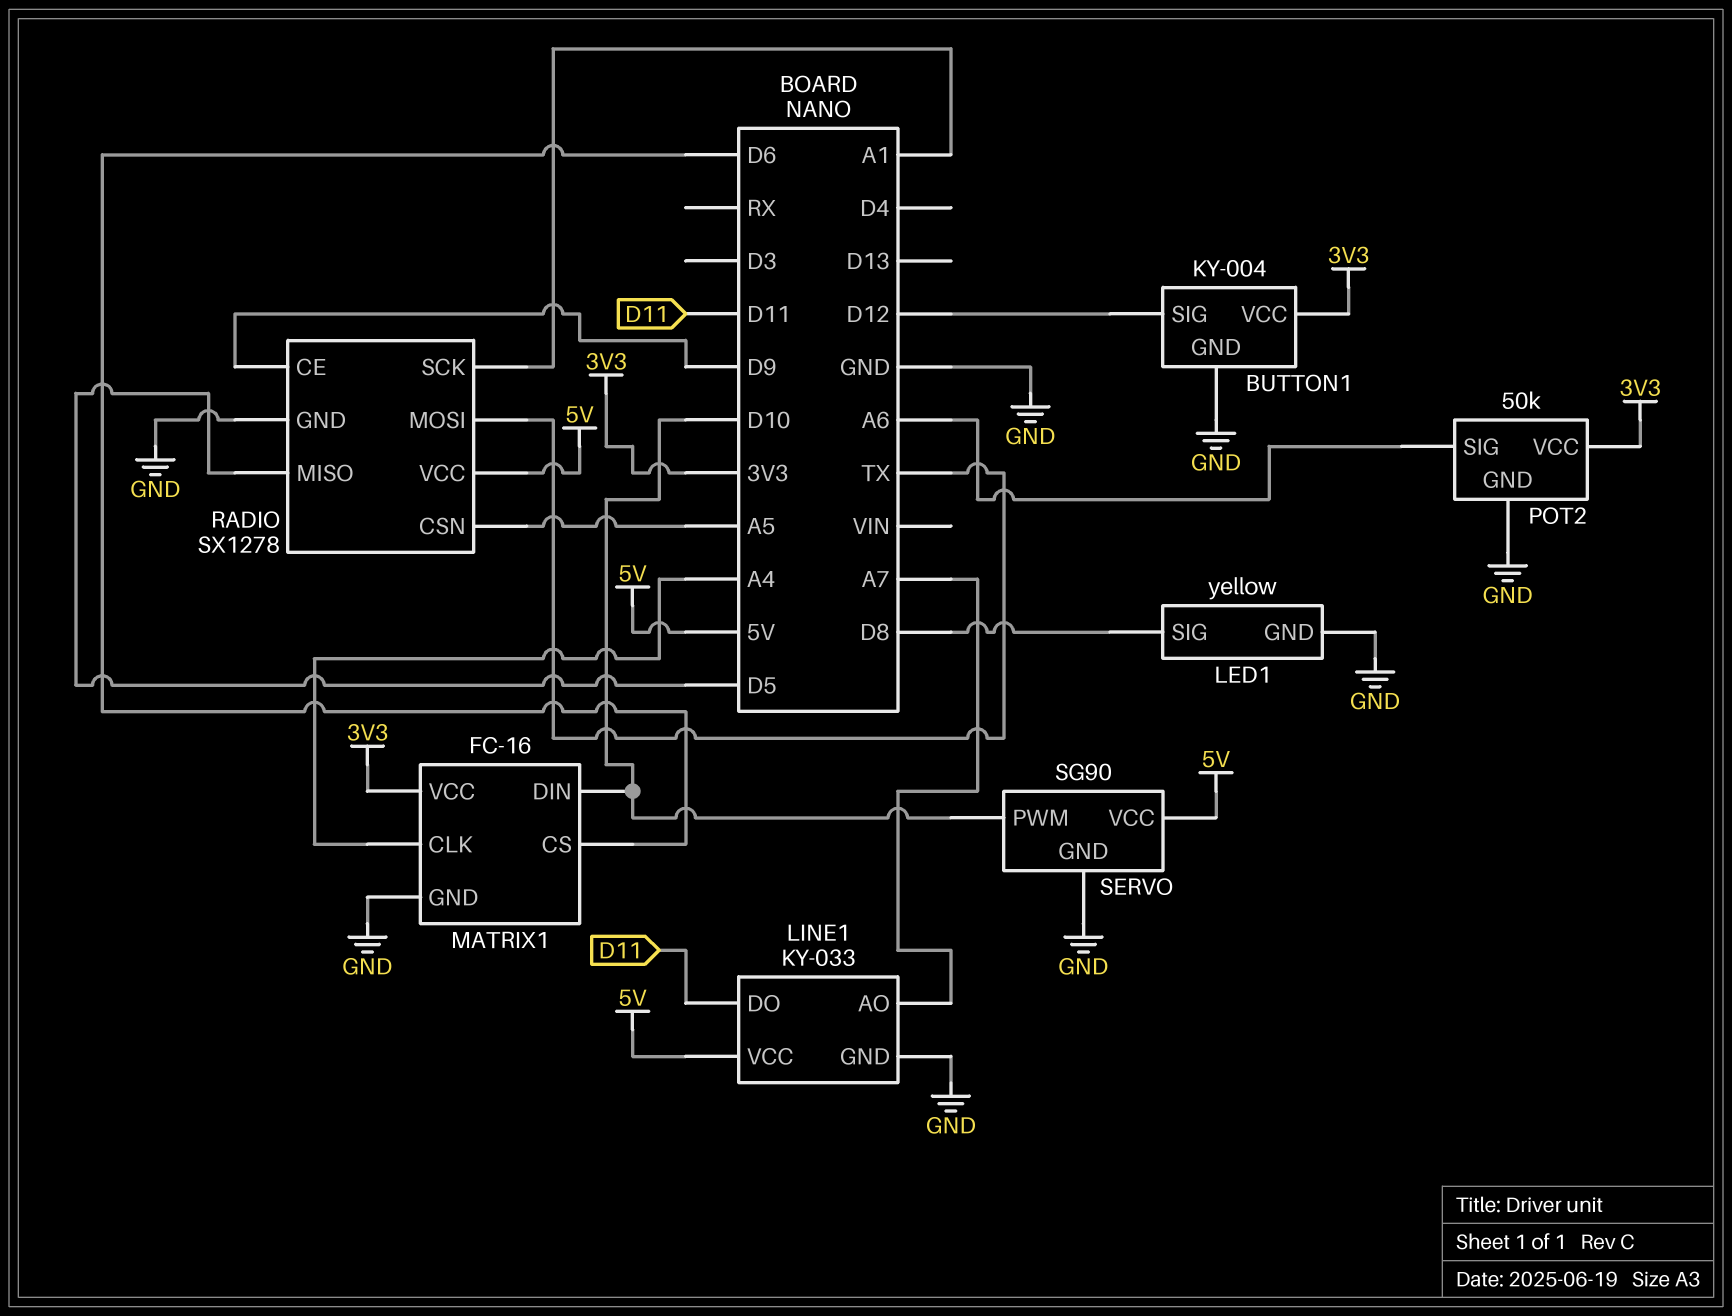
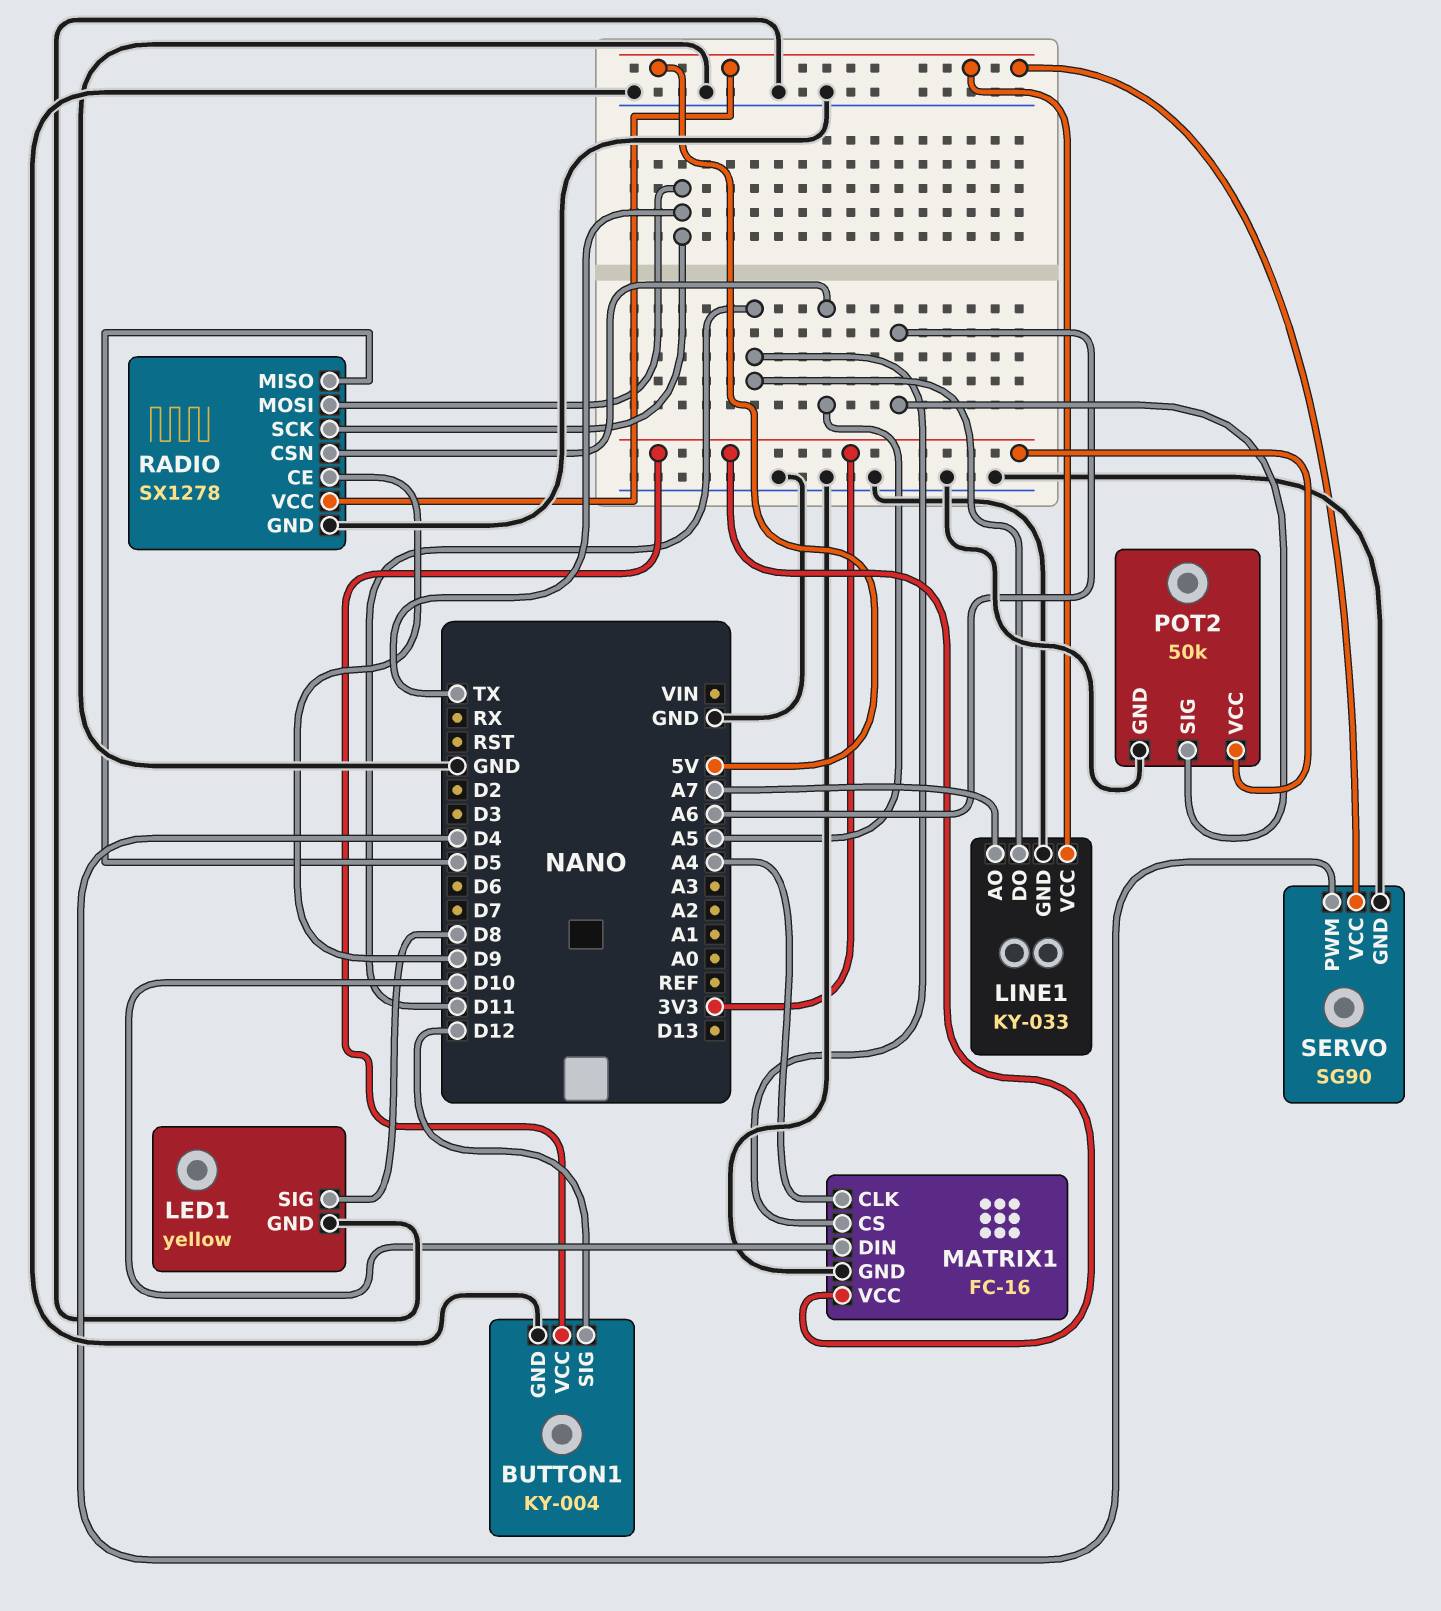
MATRIX1 pin CS: D6 -> D11
RADIO pin SCK: A1 -> TX
SERVO pin PWM: D10 -> D4

